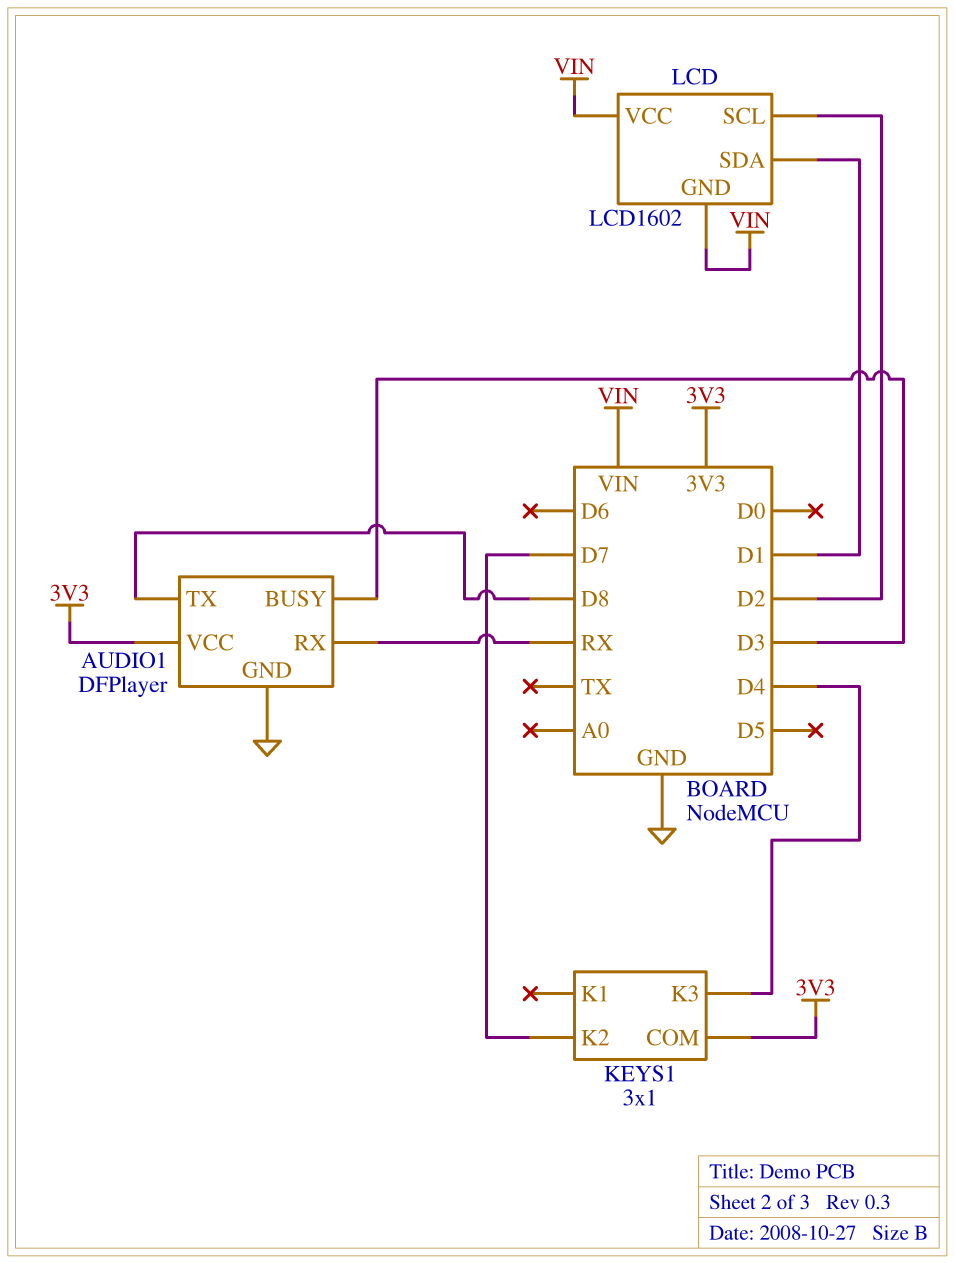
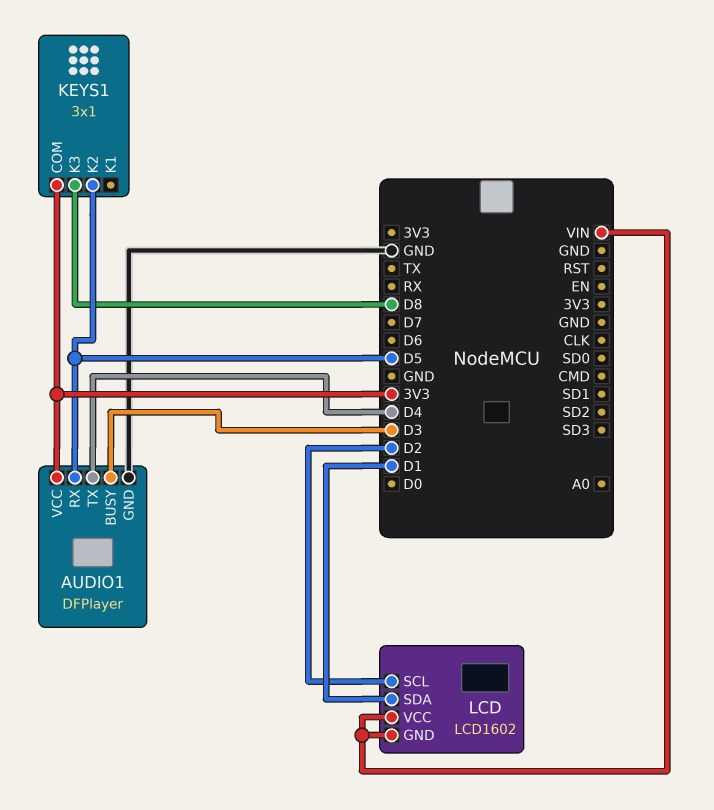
AUDIO1 pin RX: RX -> D5
AUDIO1 pin TX: D8 -> D4
KEYS1 pin K2: D7 -> D5
KEYS1 pin K3: D4 -> D8

